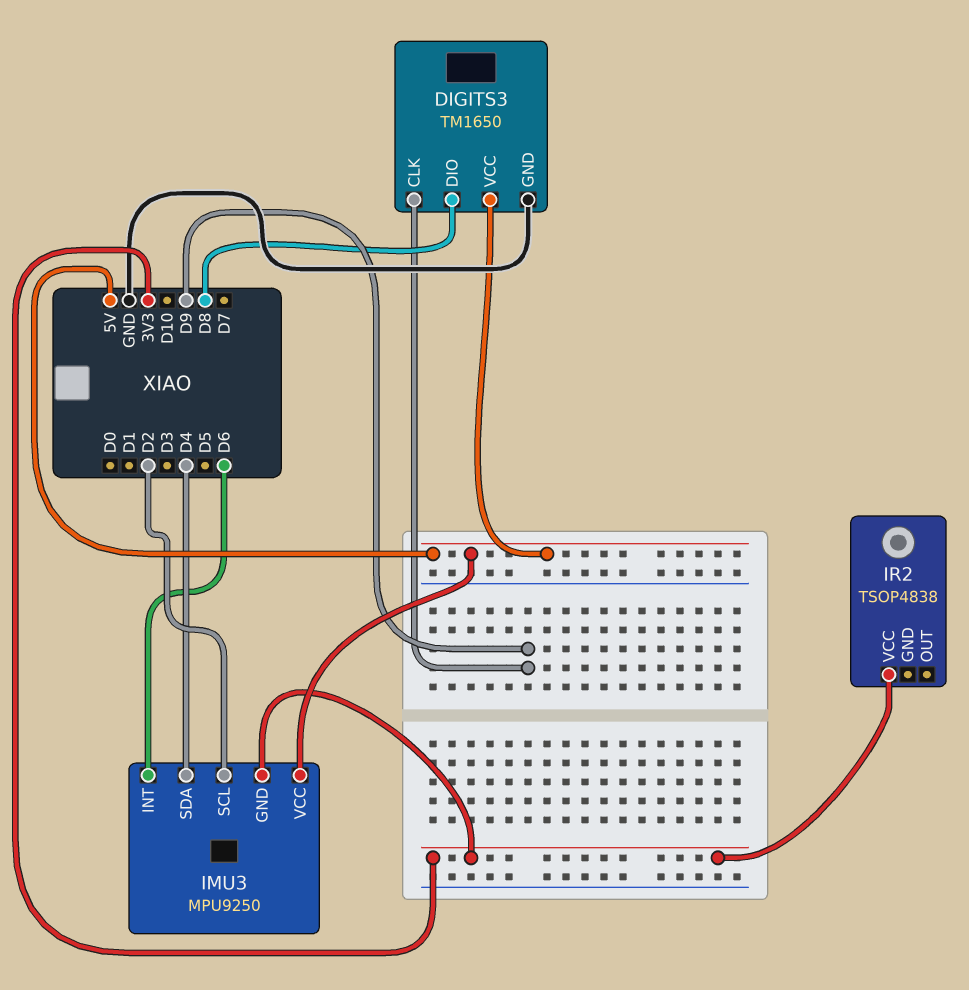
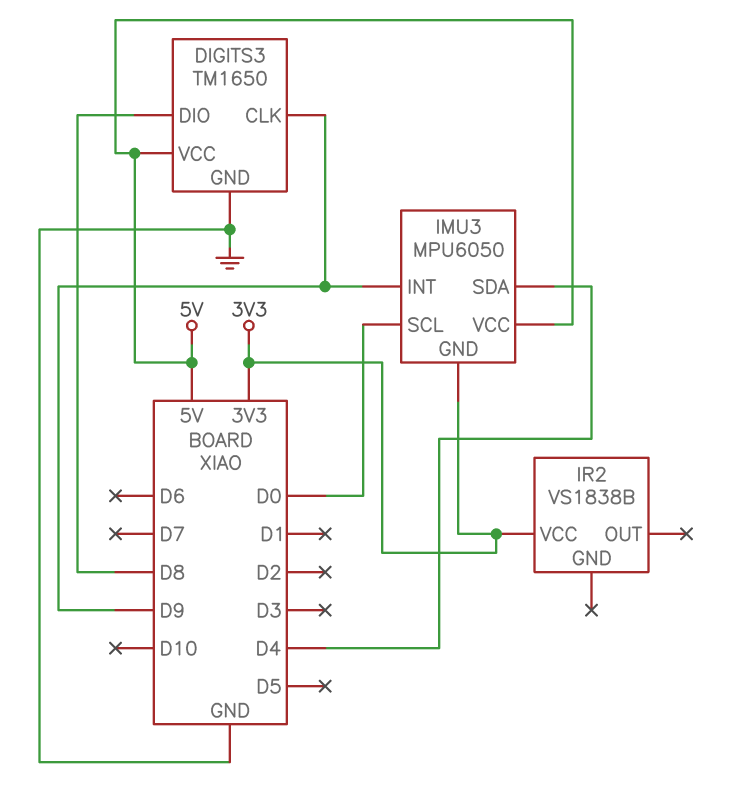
IMU3: MPU9250 -> MPU6050
IMU3 pin INT: D6 -> D9
IMU3 pin SCL: D2 -> D0
IR2: TSOP4838 -> VS1838B

